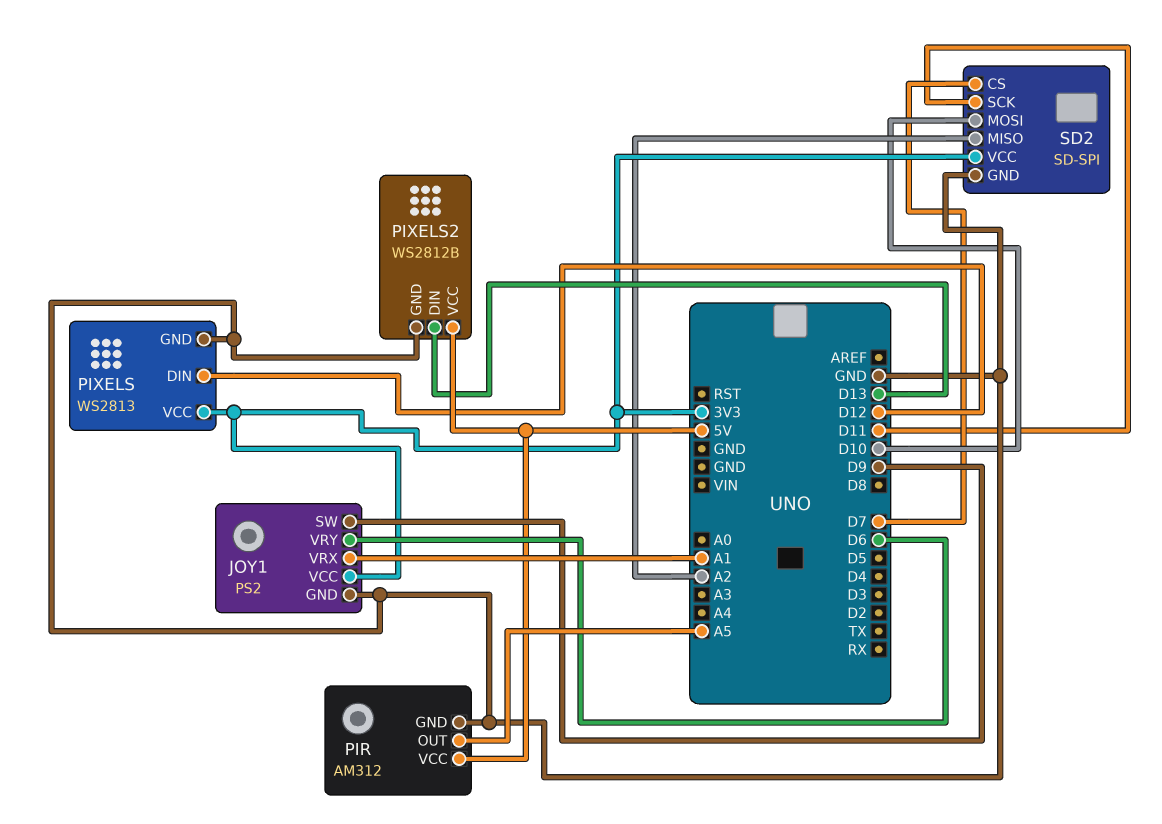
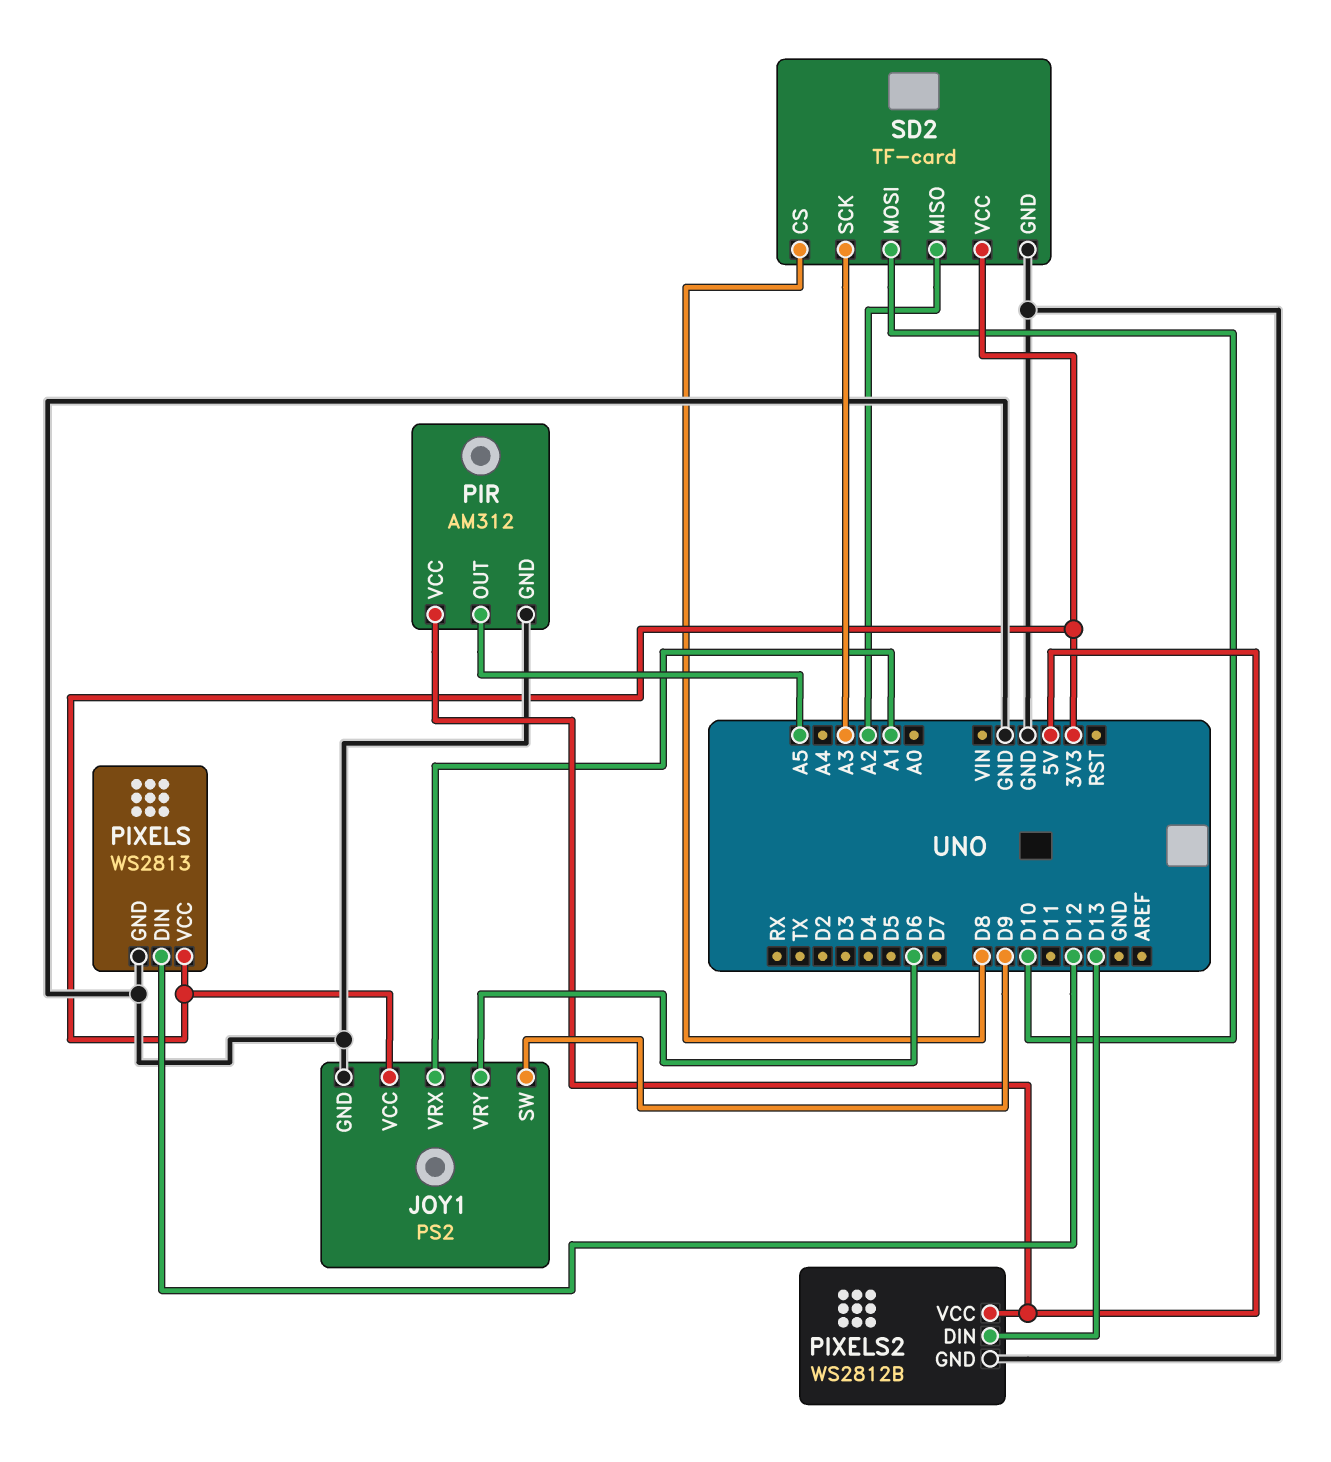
SD2: SD-SPI -> TF-card
SD2 pin CS: D7 -> D8
SD2 pin SCK: D11 -> A3

